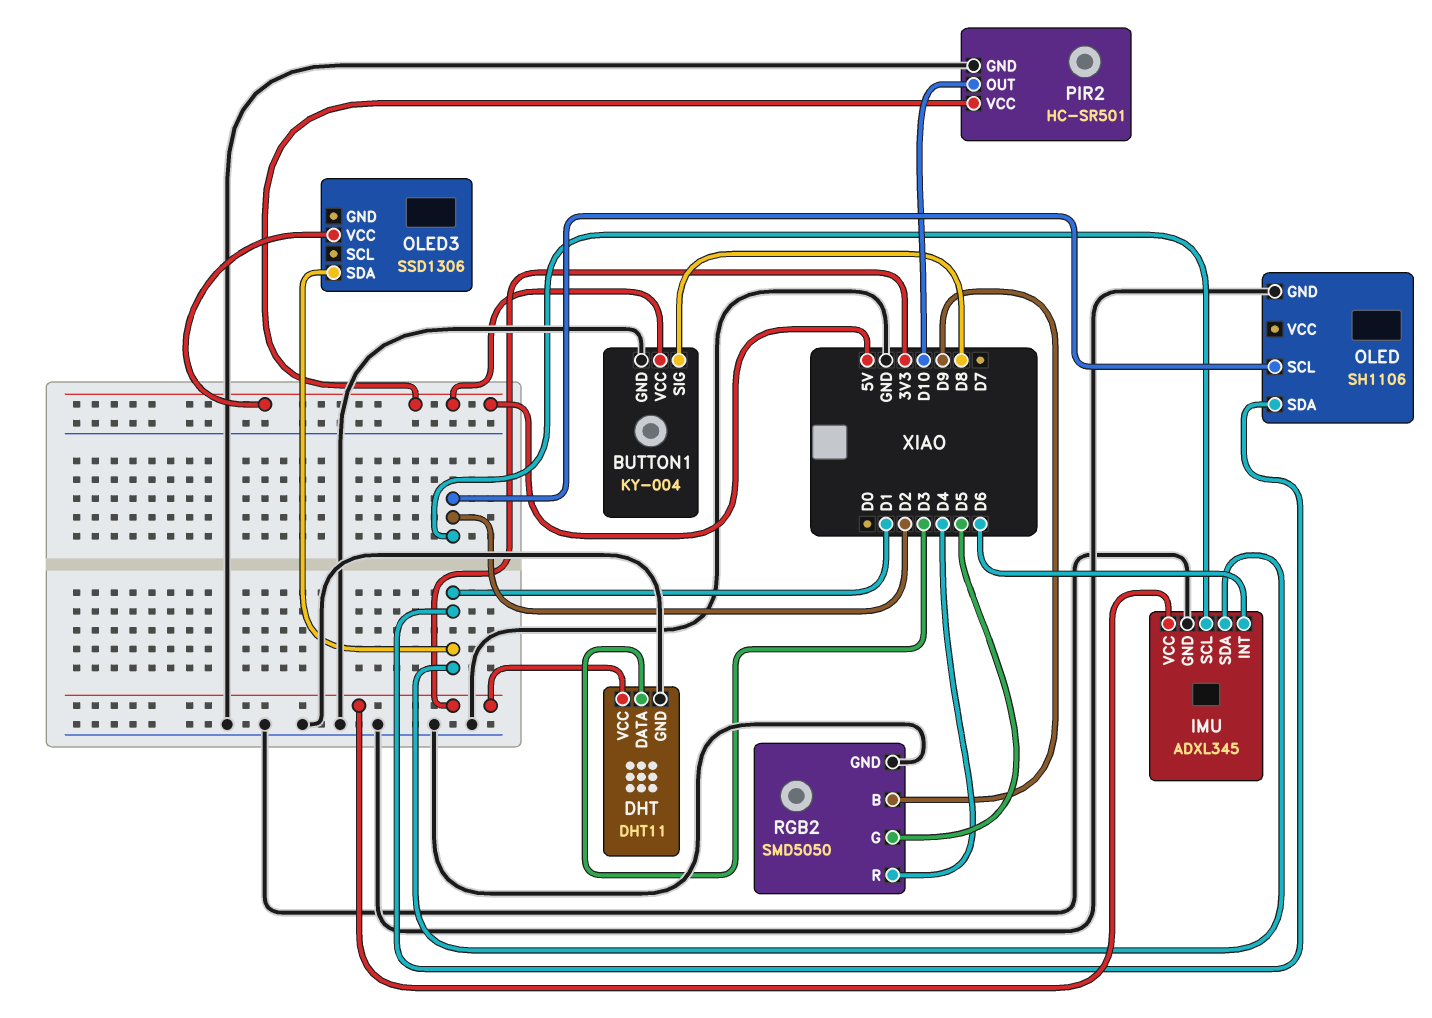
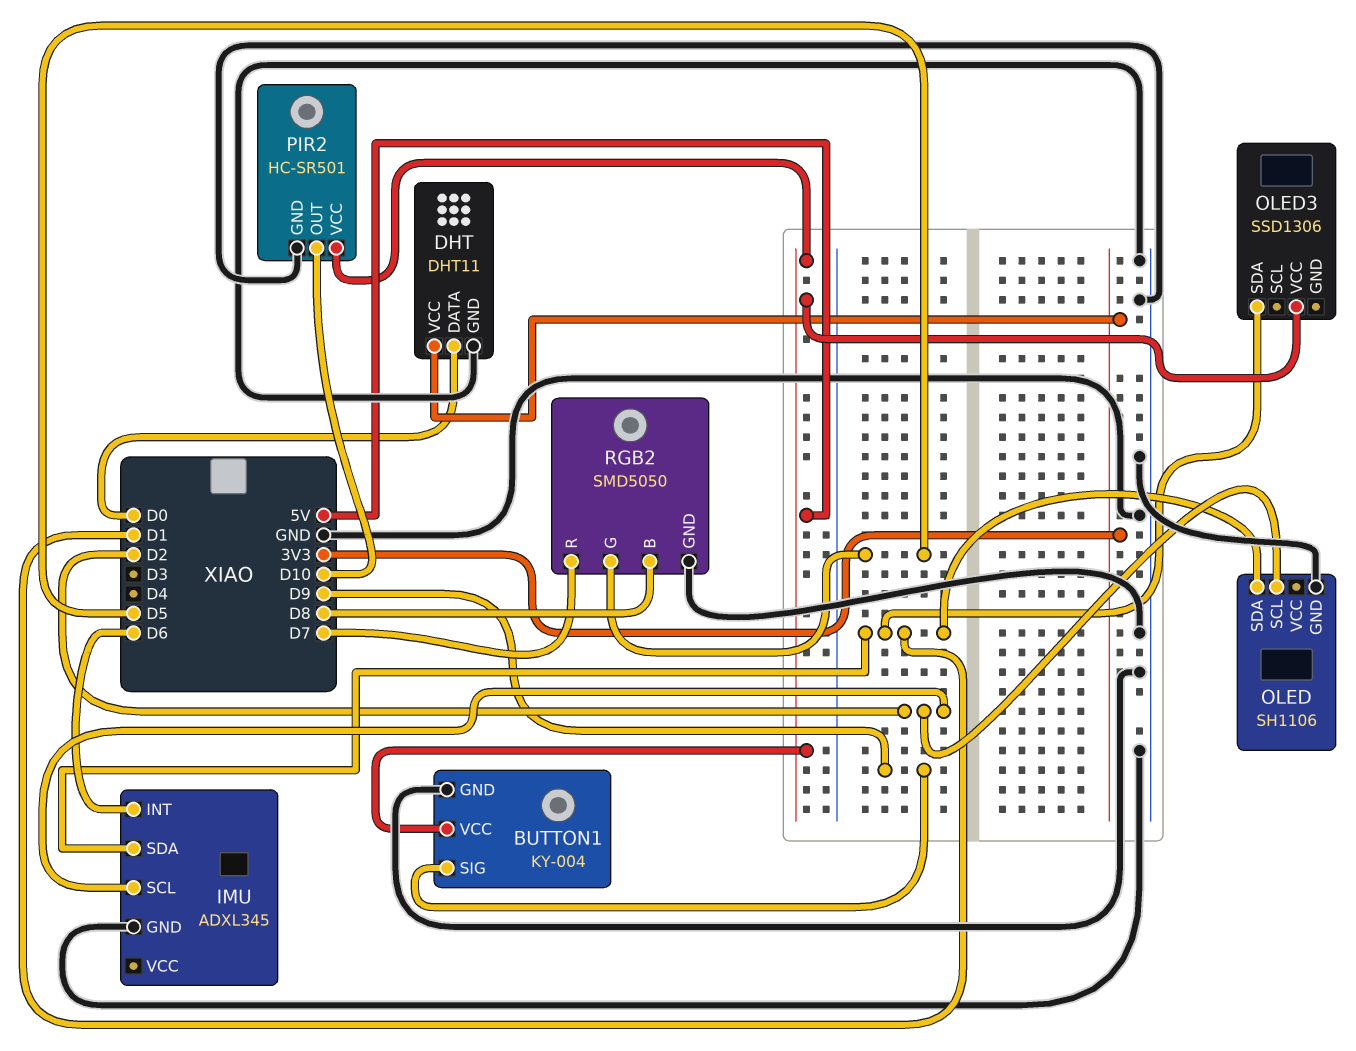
BUTTON1 pin SIG: D8 -> D9
DHT pin DATA: D3 -> D0
IMU pin VCC: 3V3 -> none
RGB2 pin B: D9 -> D8
RGB2 pin R: D4 -> D7

